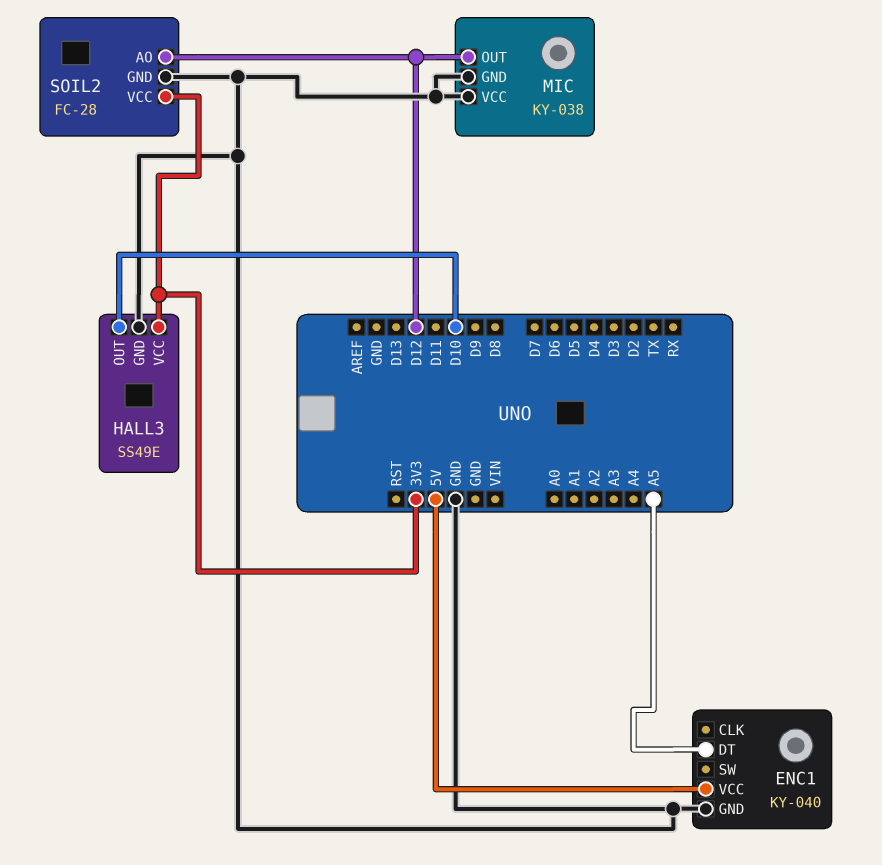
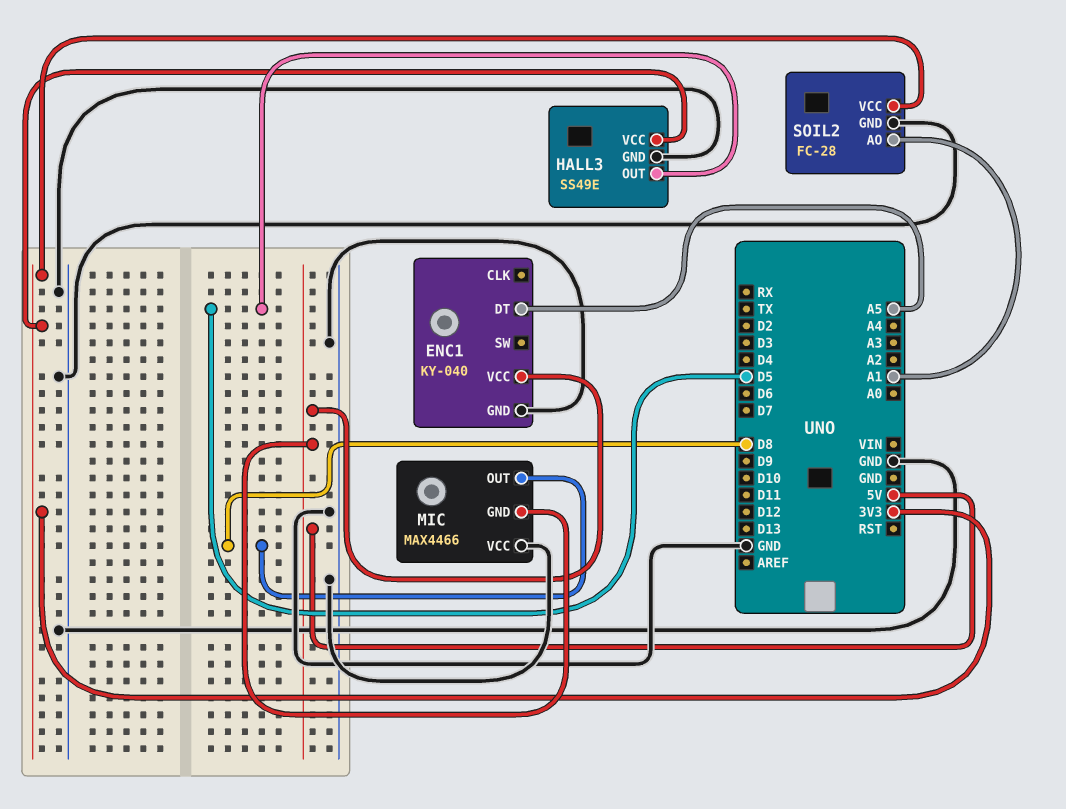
HALL3 pin OUT: D10 -> D5
MIC: KY-038 -> MAX4466
MIC pin GND: GND -> 5V
MIC pin OUT: D12 -> D8
SOIL2 pin AO: D12 -> A1

